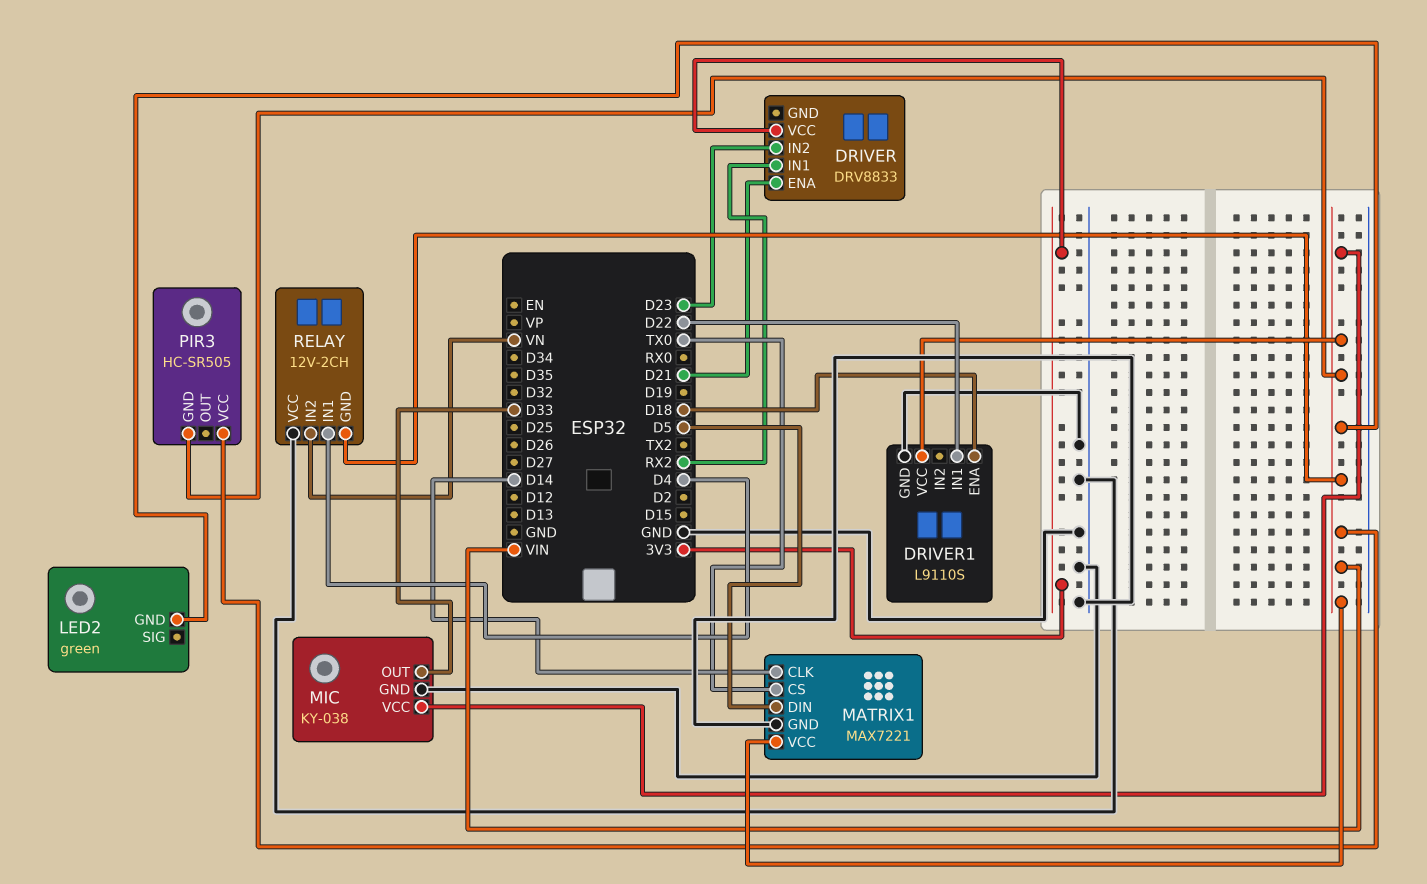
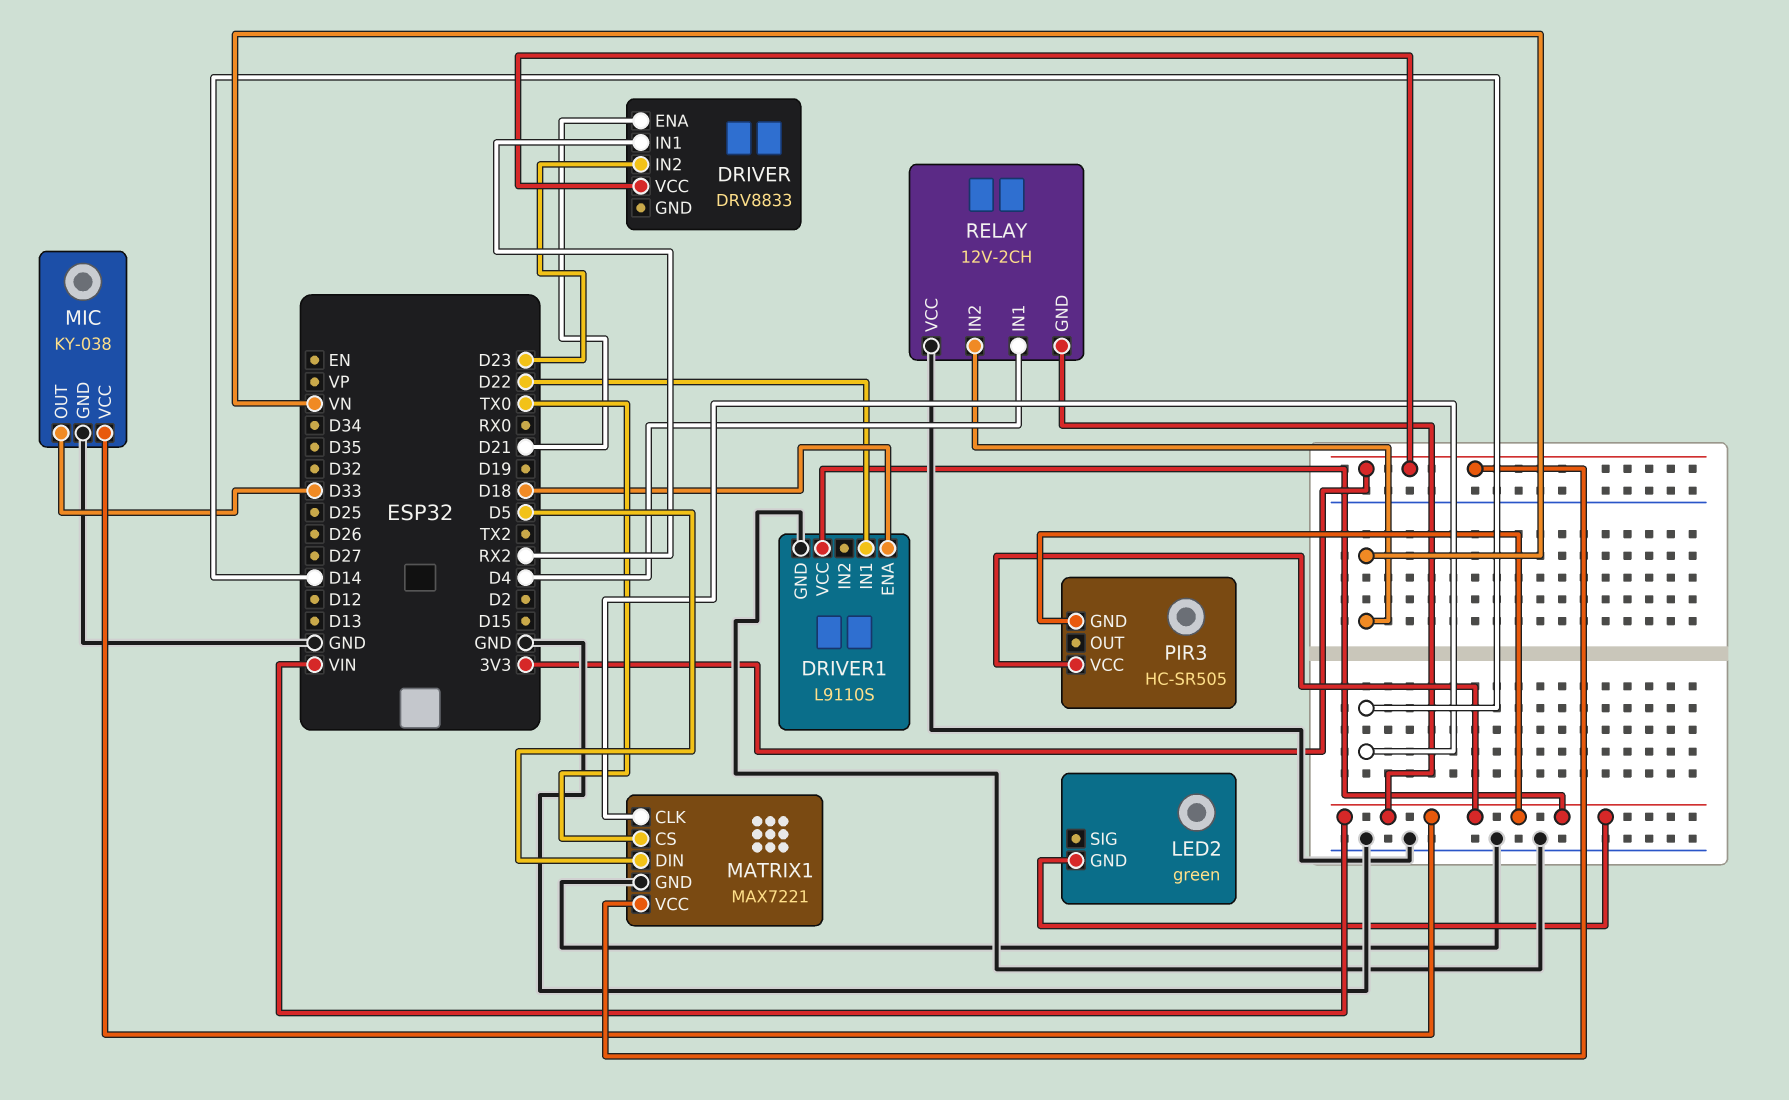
MATRIX1 pin VCC: VIN -> 3V3

